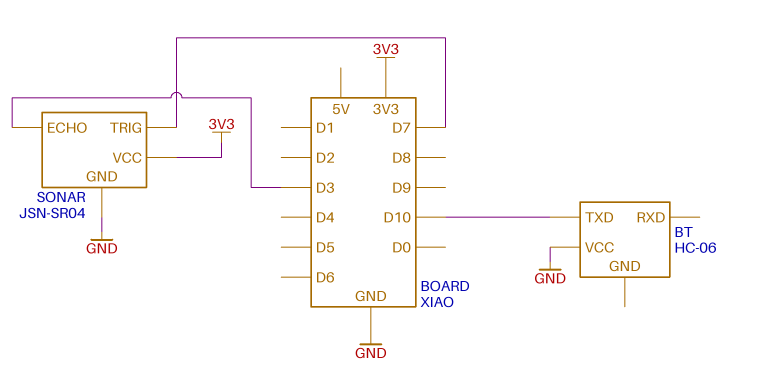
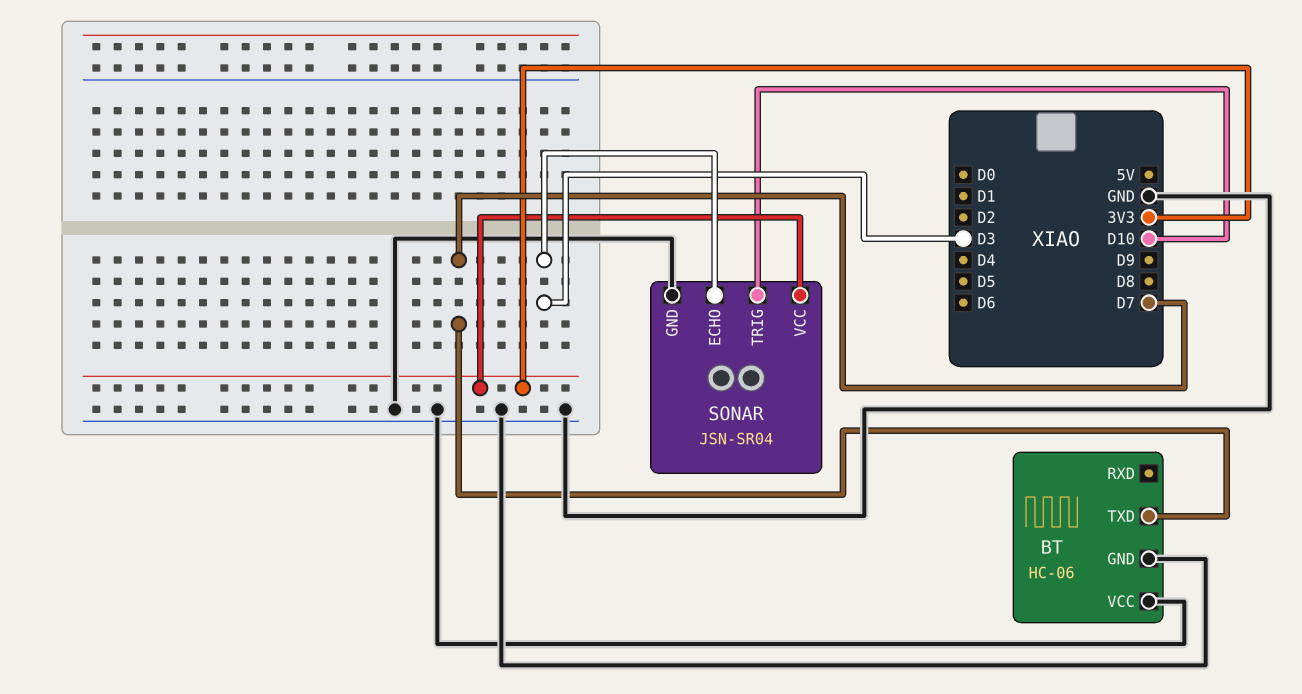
BT pin GND: none -> GND
BT pin TXD: D10 -> D7
SONAR pin TRIG: D7 -> D10

